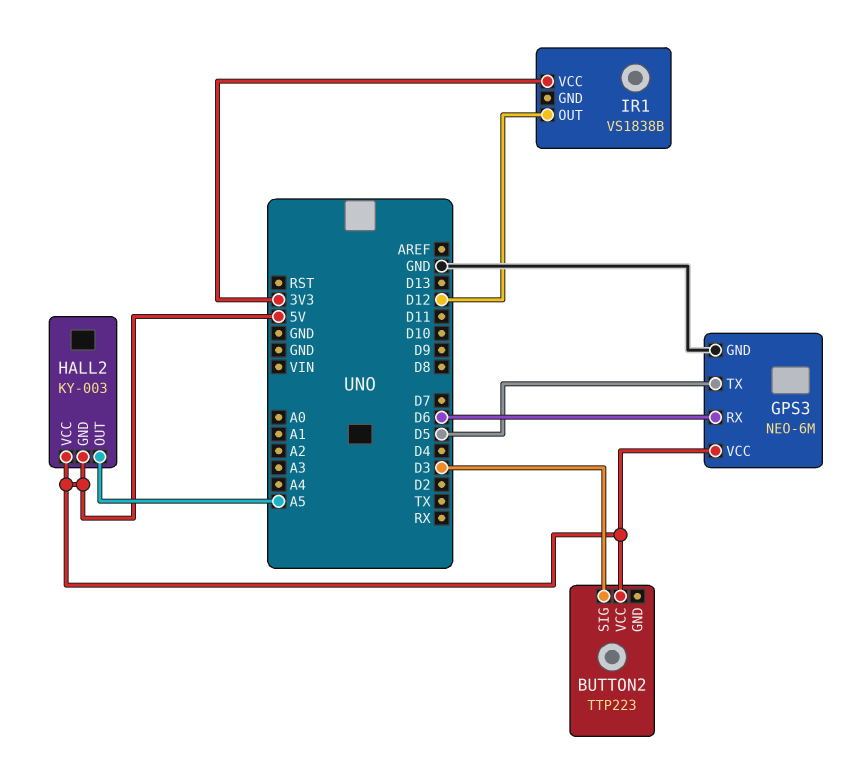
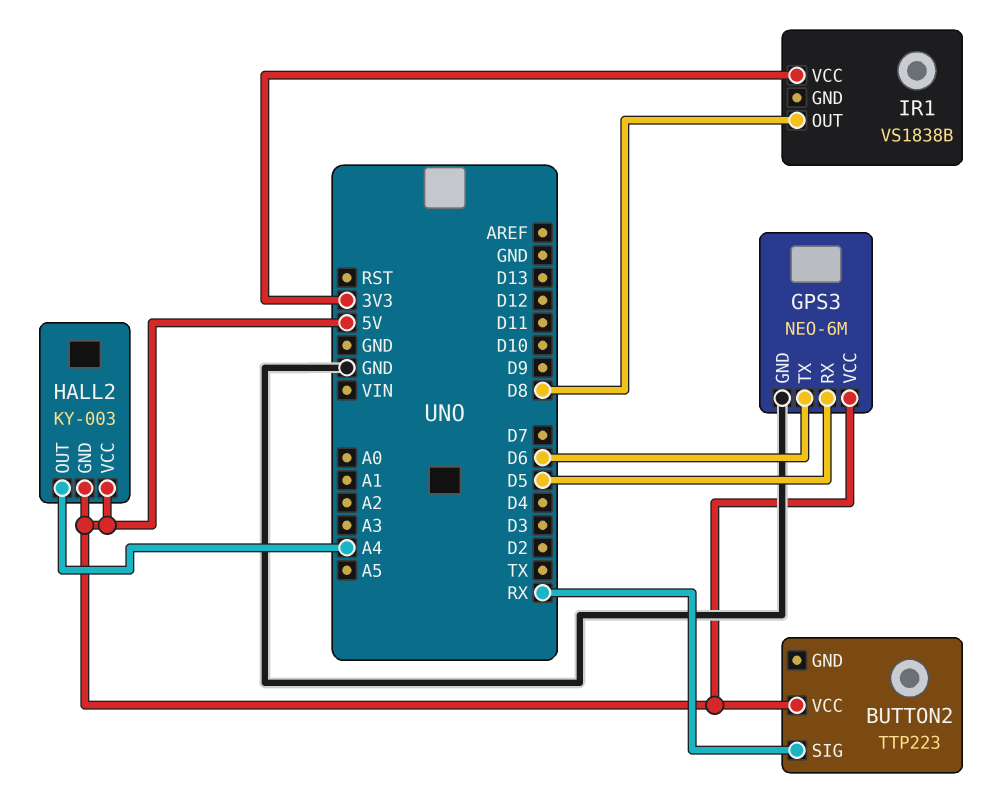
BUTTON2 pin SIG: D3 -> RX
GPS3 pin RX: D6 -> D5
GPS3 pin TX: D5 -> D6
HALL2 pin OUT: A5 -> A4
IR1 pin OUT: D12 -> D8

